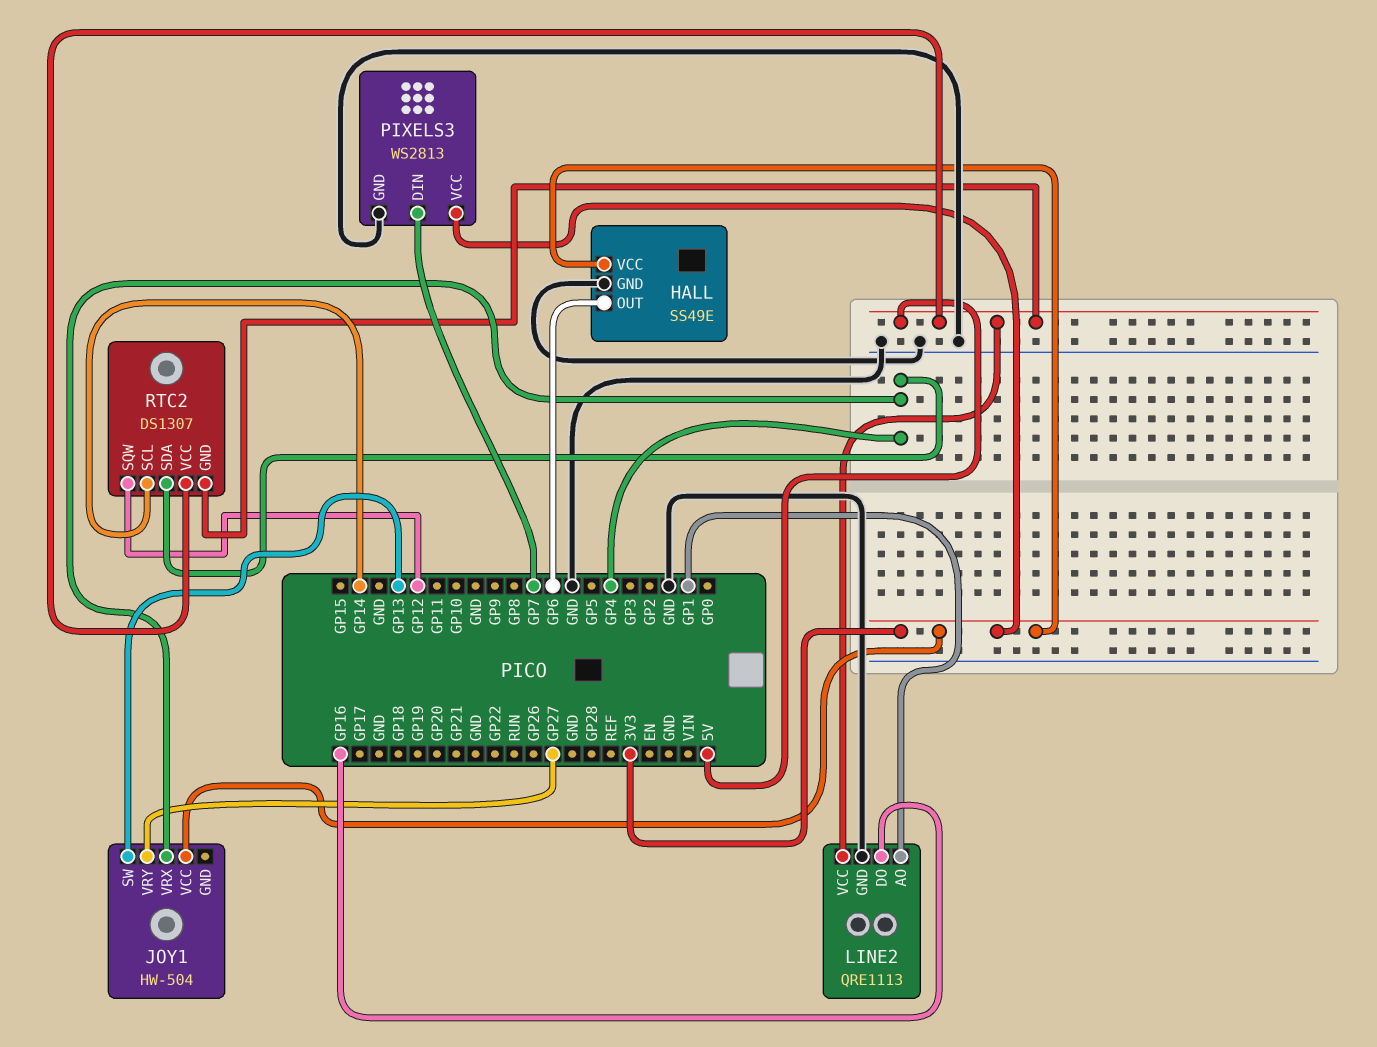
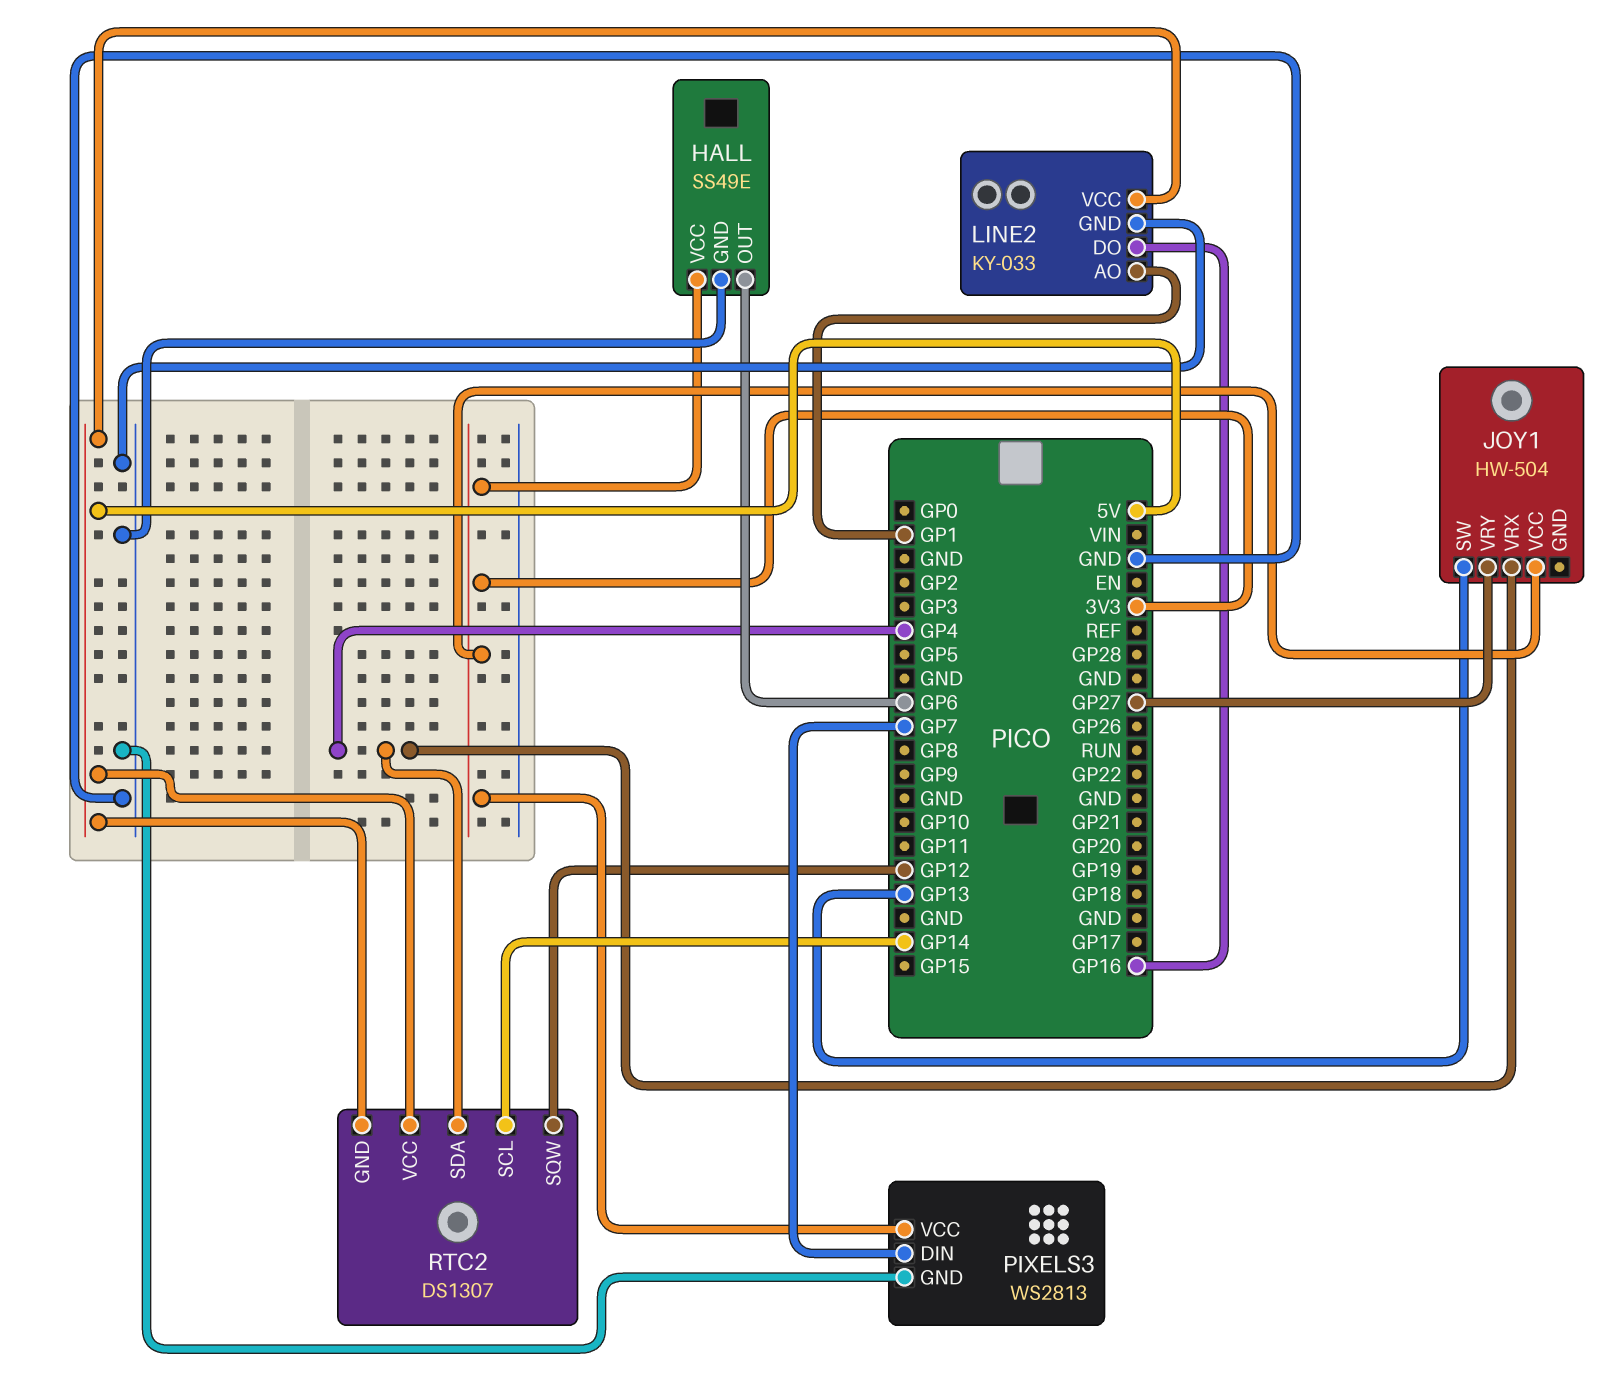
LINE2: QRE1113 -> KY-033

